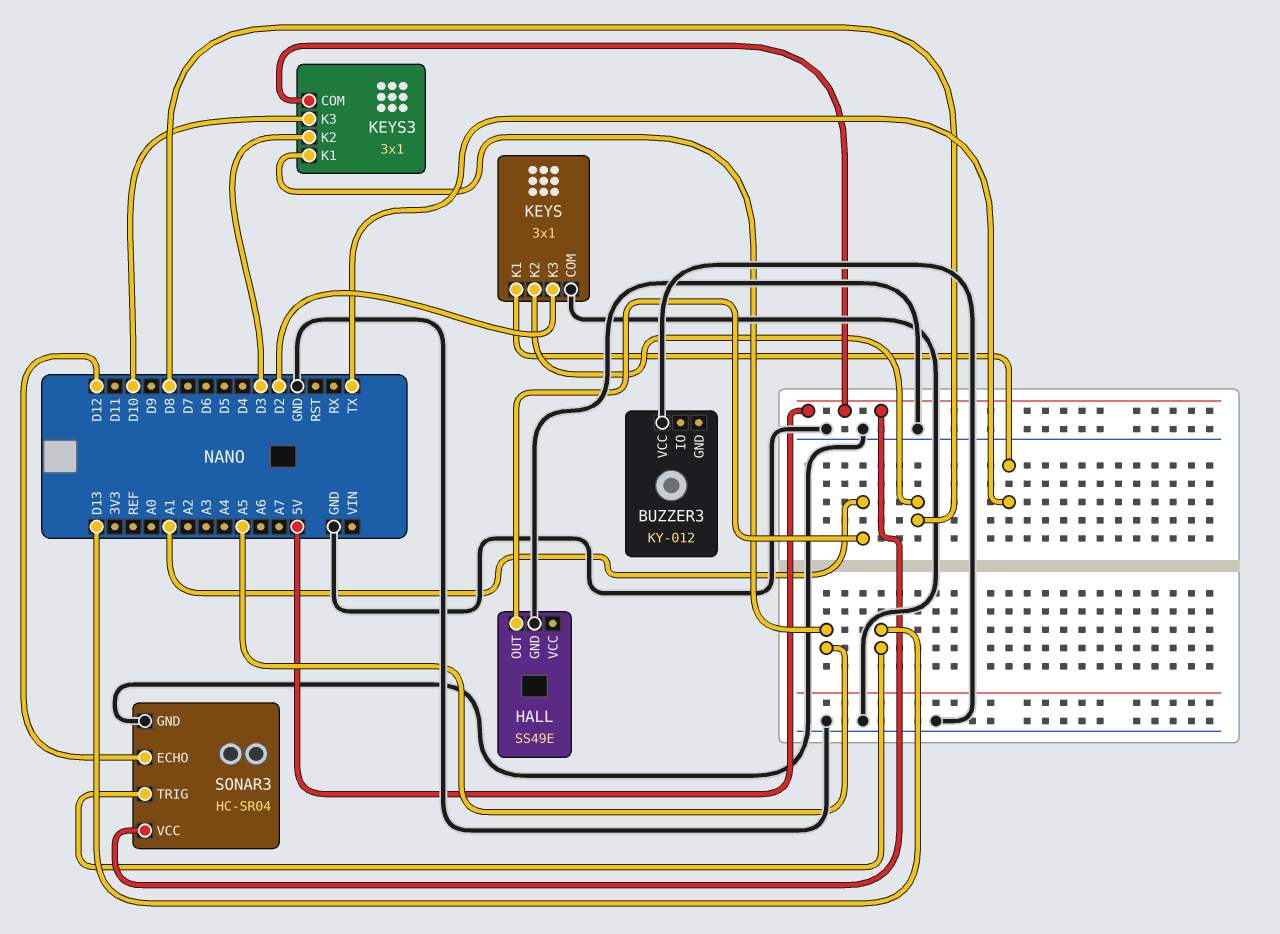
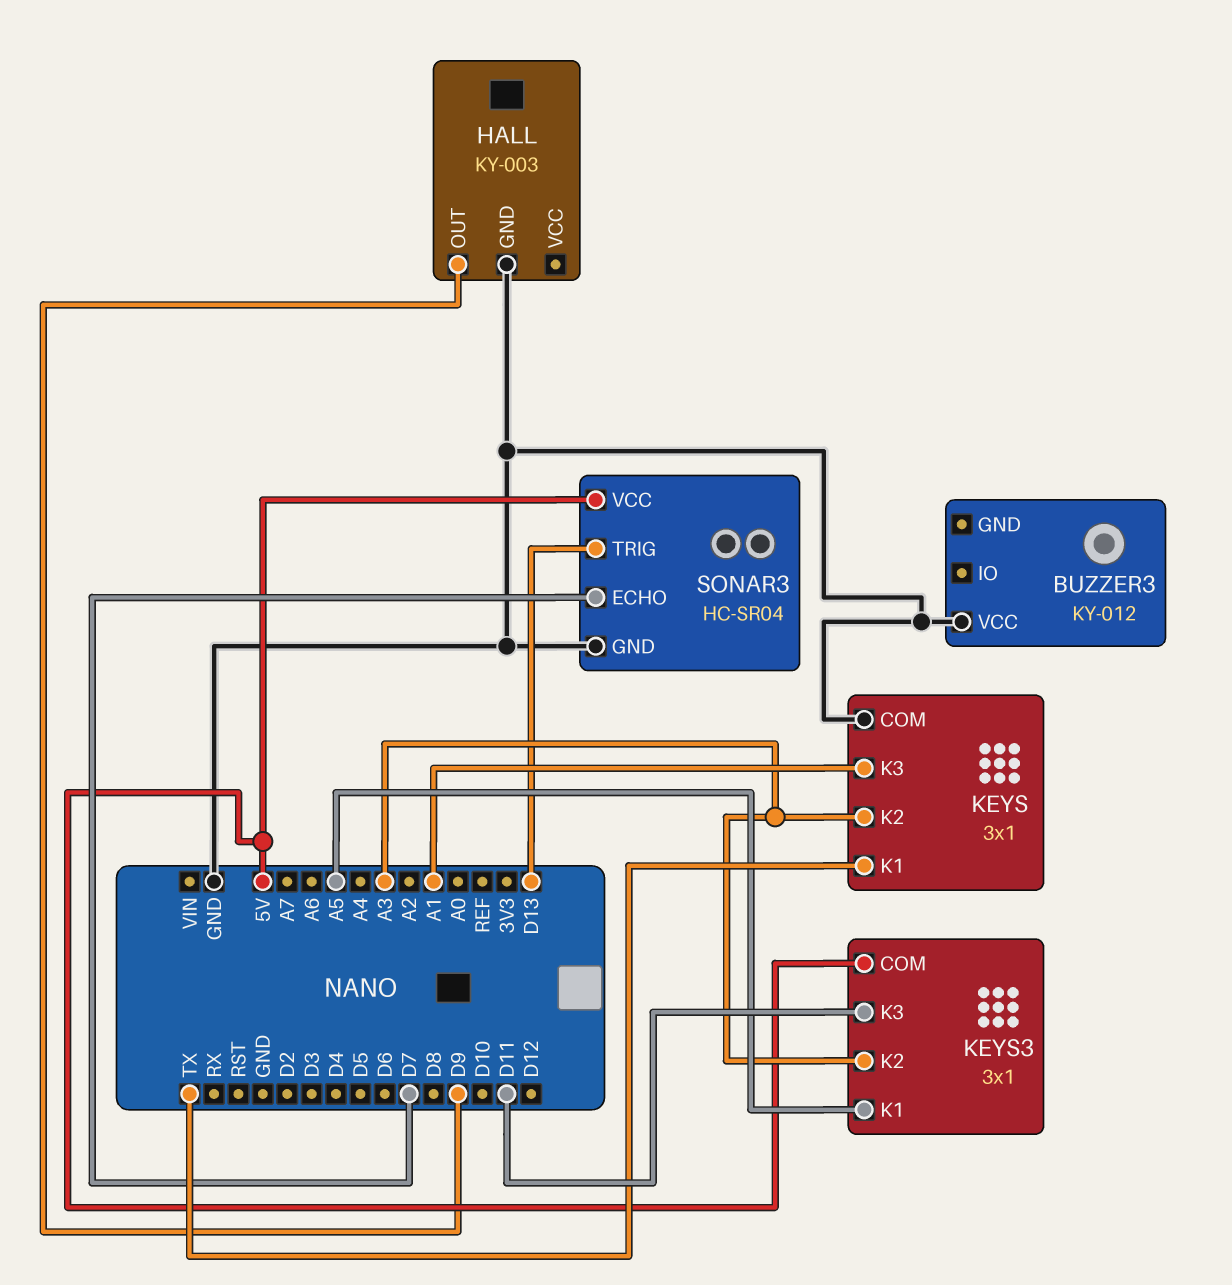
HALL: SS49E -> KY-003
HALL pin OUT: A1 -> D9
KEYS pin K2: D8 -> A3
KEYS pin K3: D2 -> A1
KEYS3 pin K2: D3 -> A3
KEYS3 pin K3: D10 -> D11
SONAR3 pin ECHO: D12 -> D7

